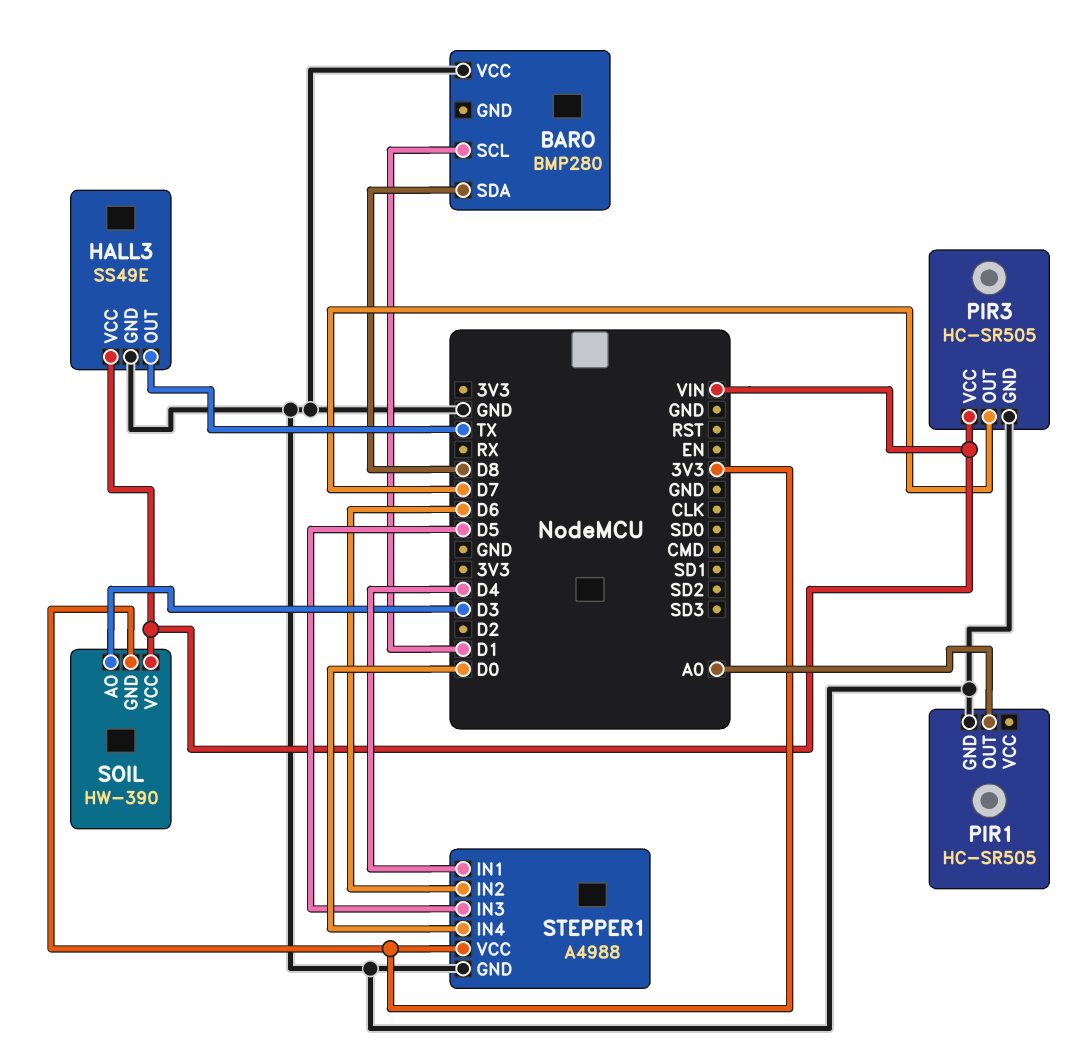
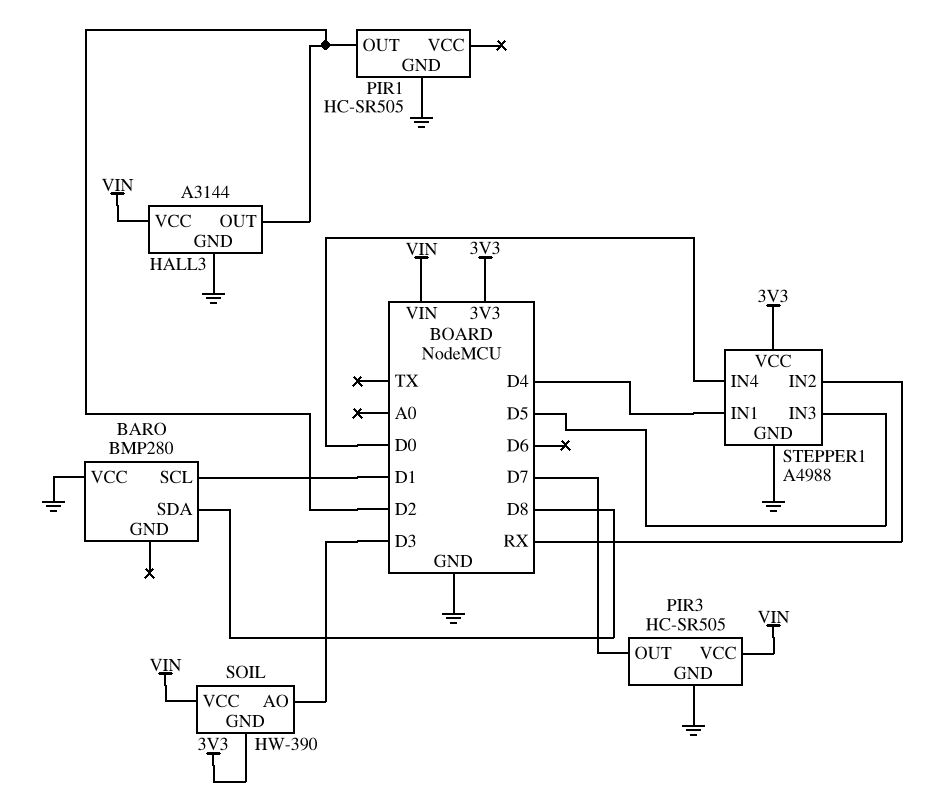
HALL3: SS49E -> A3144
HALL3 pin OUT: TX -> D2
PIR1 pin OUT: A0 -> D2
STEPPER1 pin IN2: D6 -> RX

